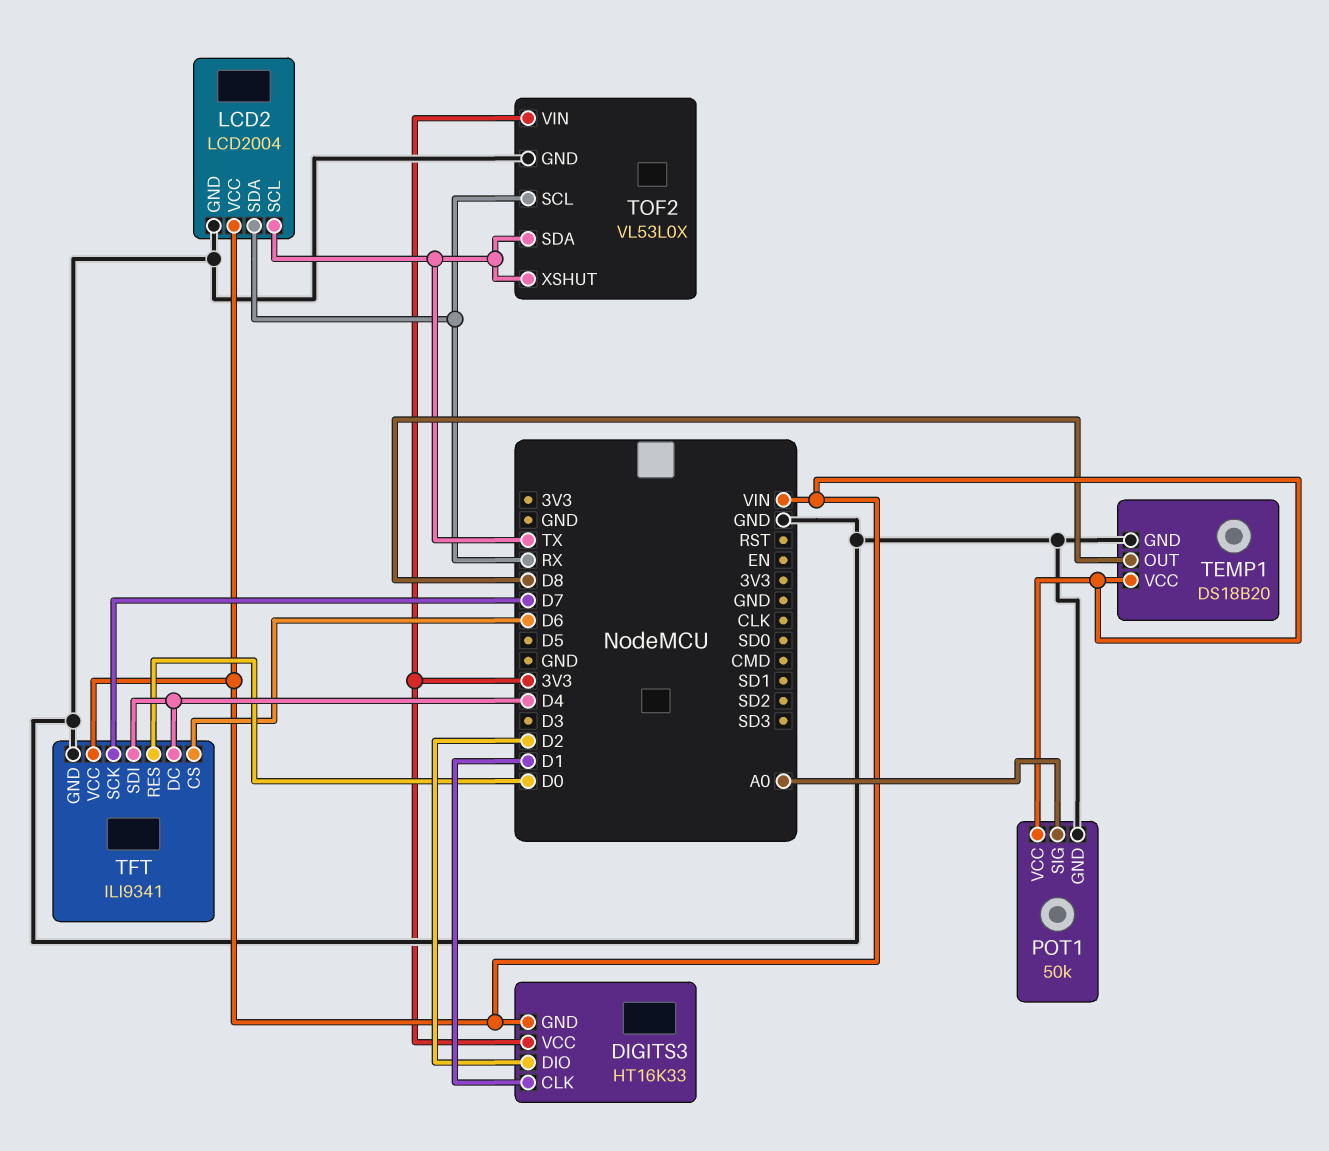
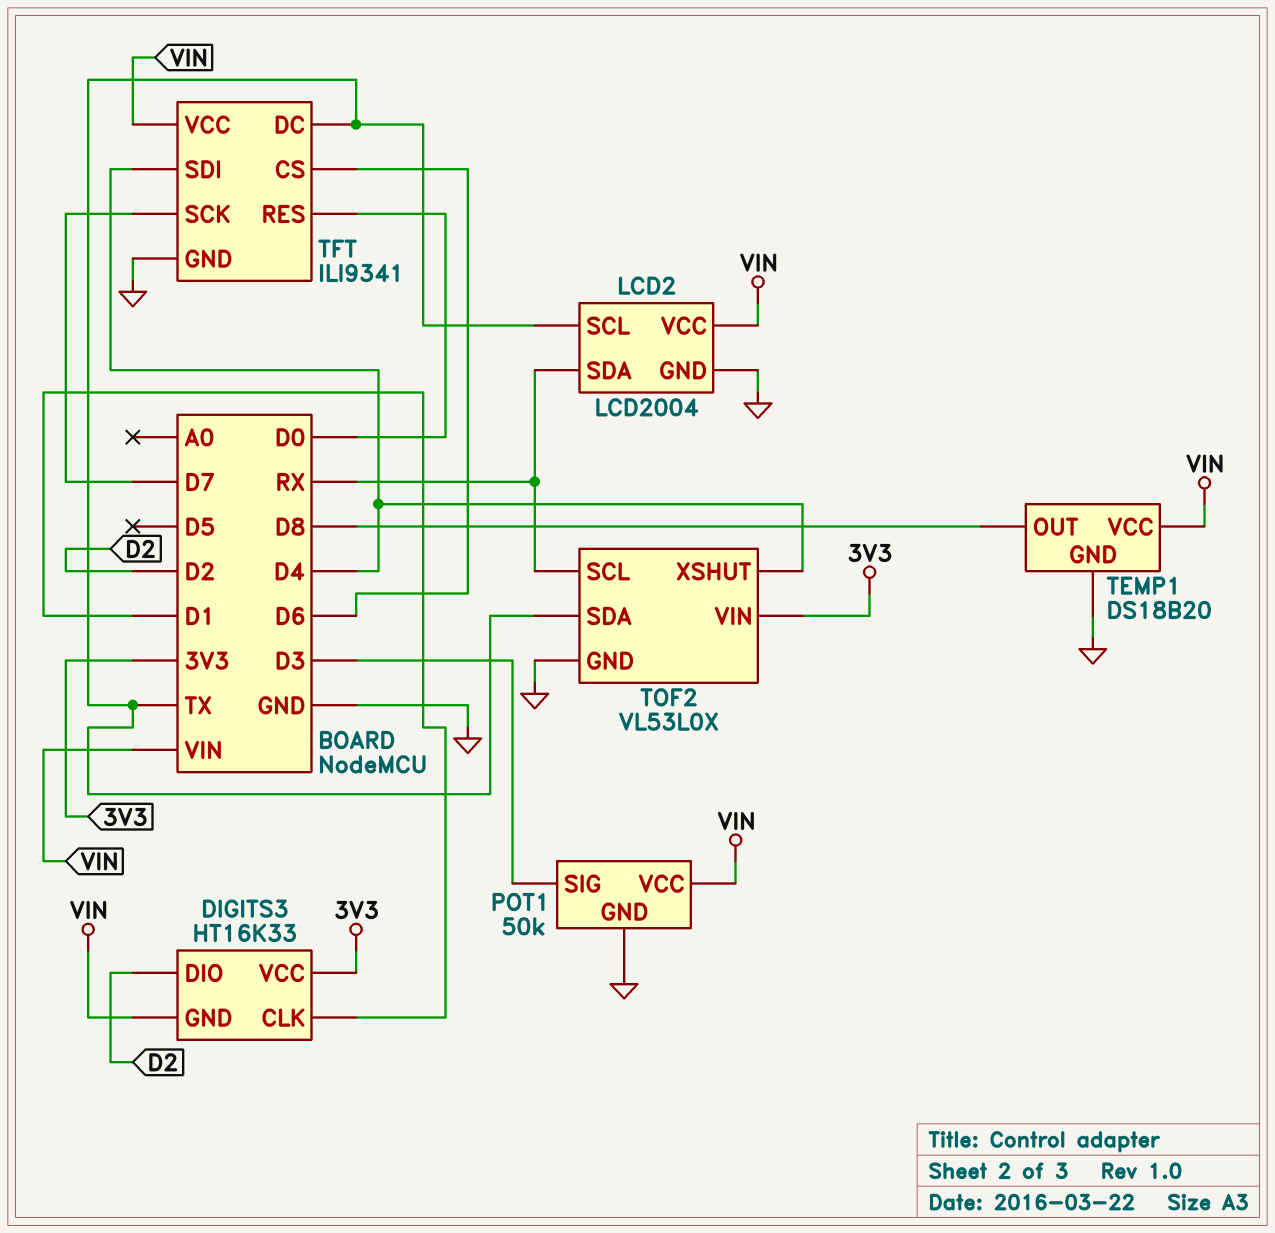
POT1 pin SIG: A0 -> D3
TFT pin DC: D4 -> TX
TOF2 pin XSHUT: TX -> D4

